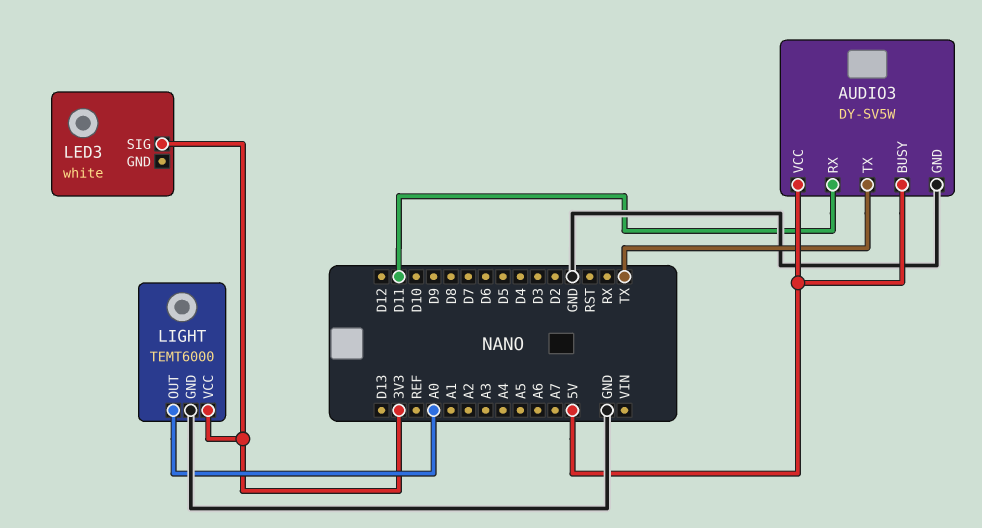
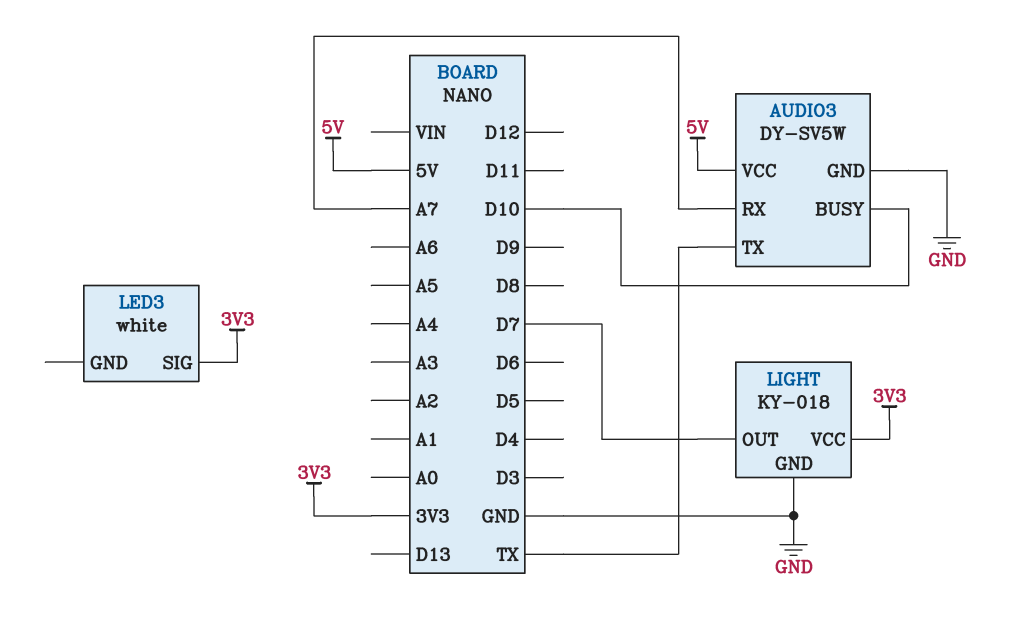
AUDIO3 pin BUSY: 5V -> D10
AUDIO3 pin RX: D11 -> A7
LIGHT: TEMT6000 -> KY-018
LIGHT pin OUT: A0 -> D7

